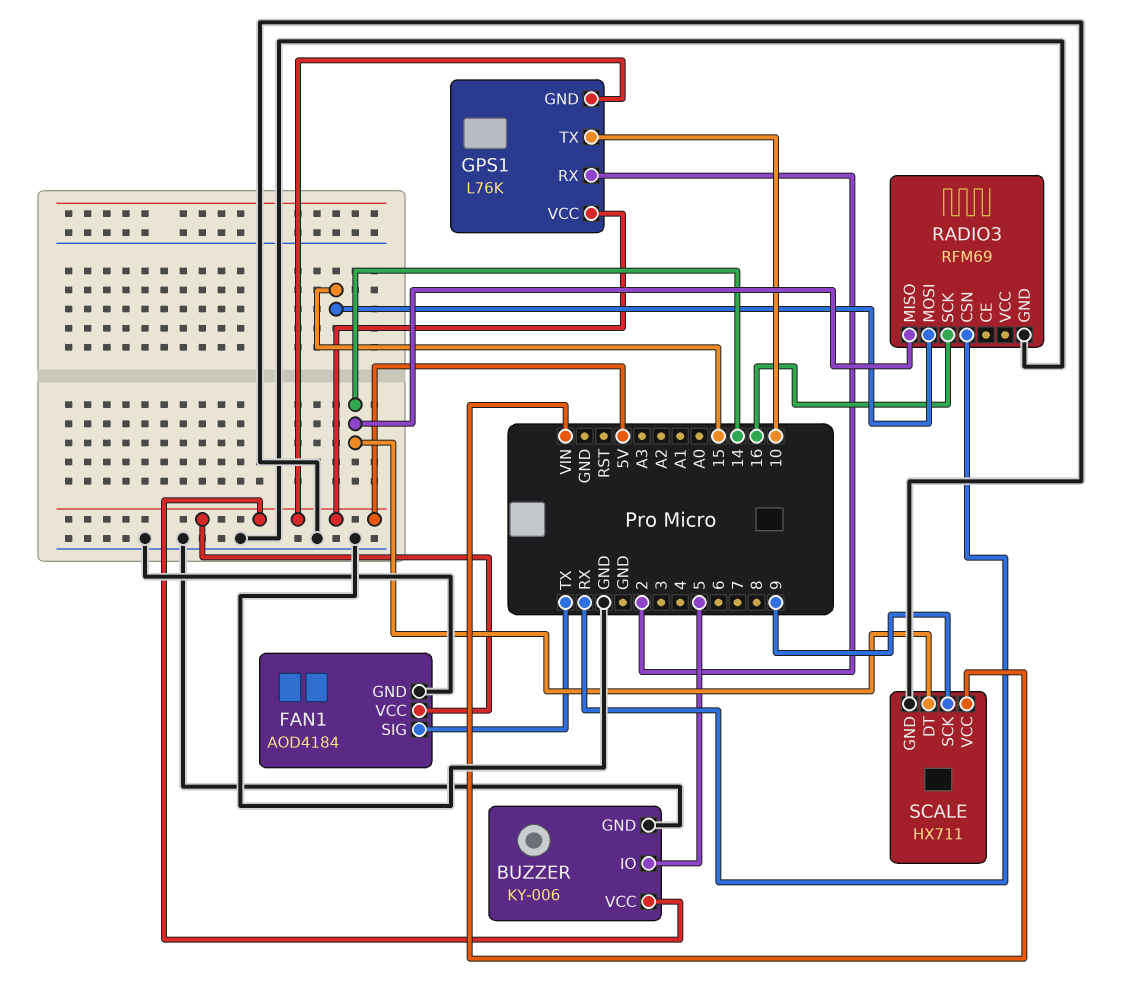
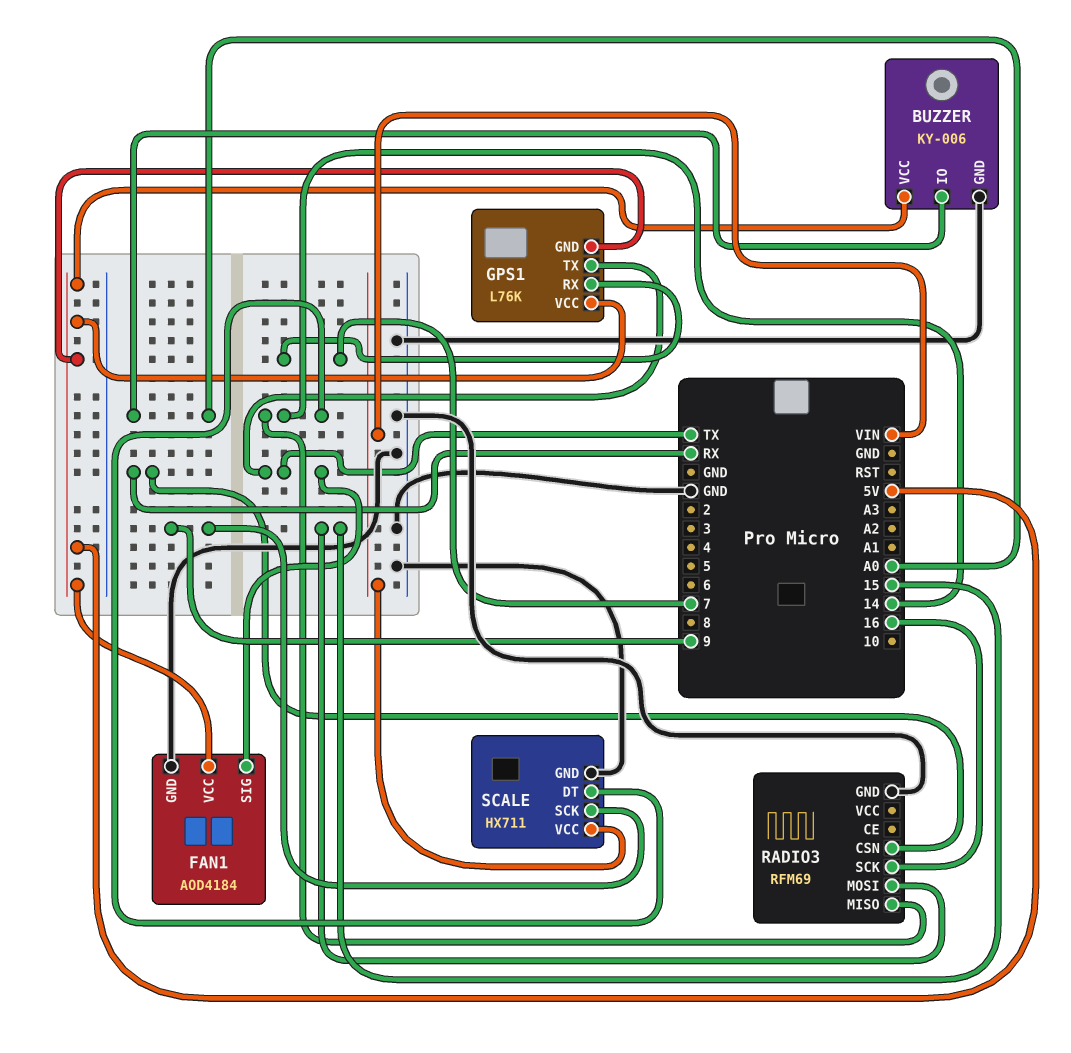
BUZZER pin IO: 5 -> A0
GPS1 pin RX: 2 -> 7
GPS1 pin TX: 10 -> TX

